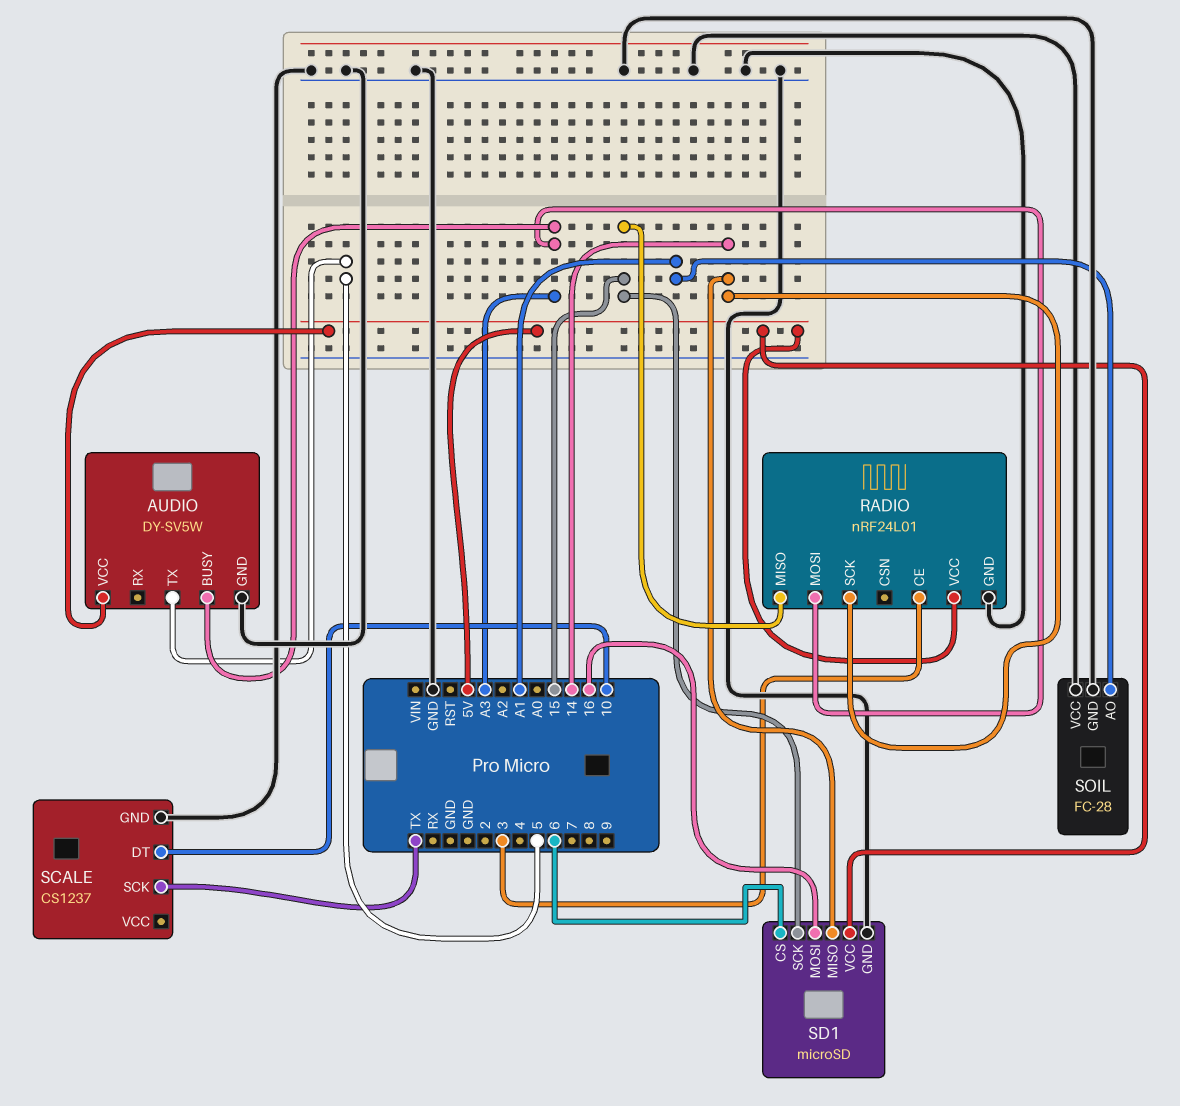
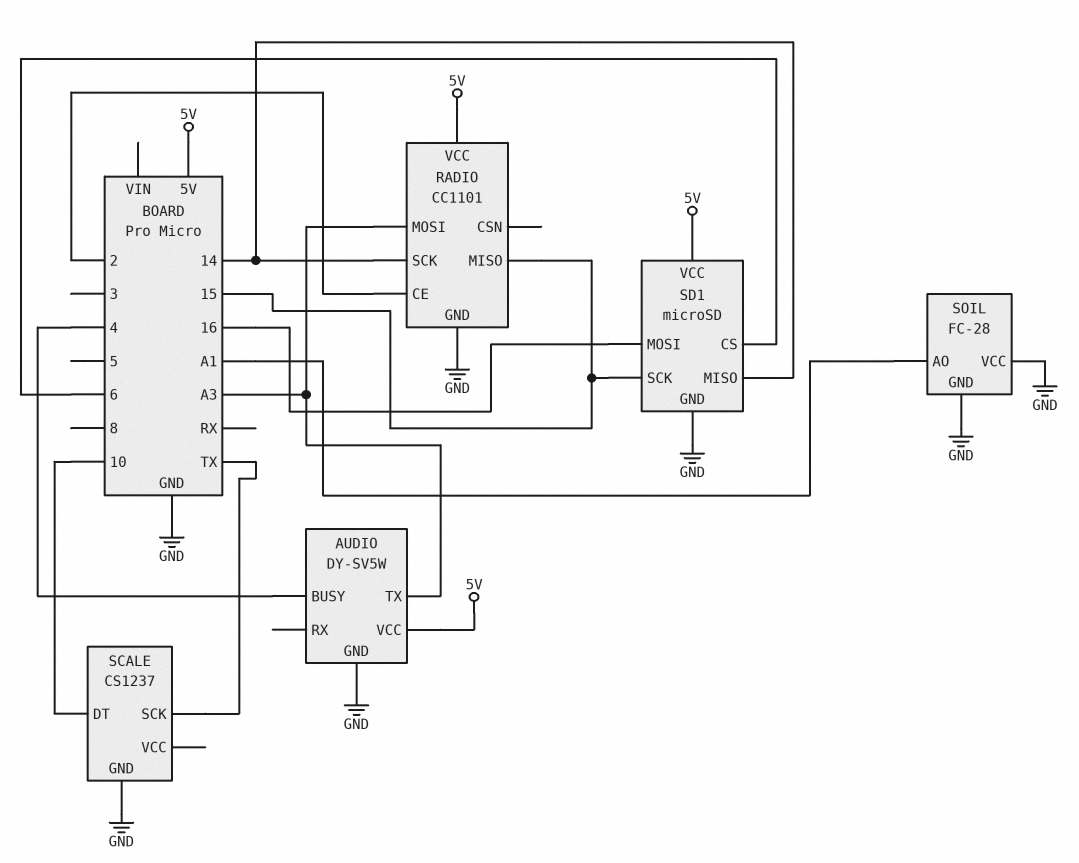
AUDIO pin BUSY: A3 -> 4
AUDIO pin TX: 5 -> A3
RADIO: nRF24L01 -> CC1101
RADIO pin CE: 3 -> 2

